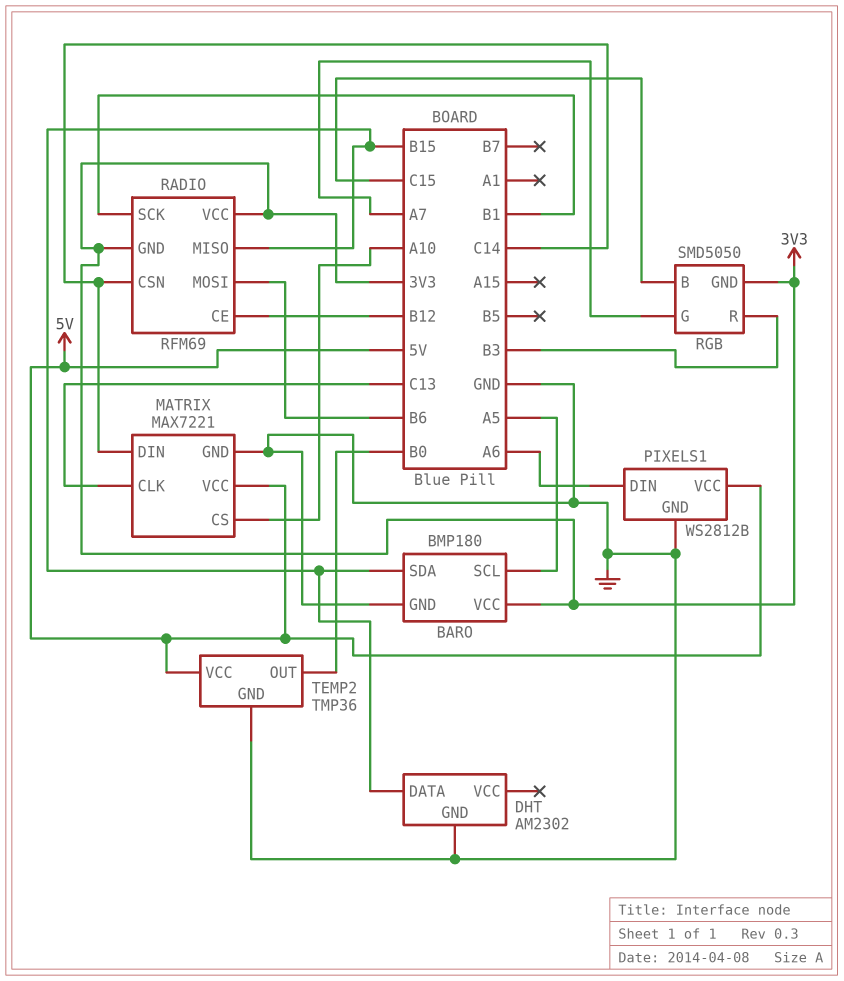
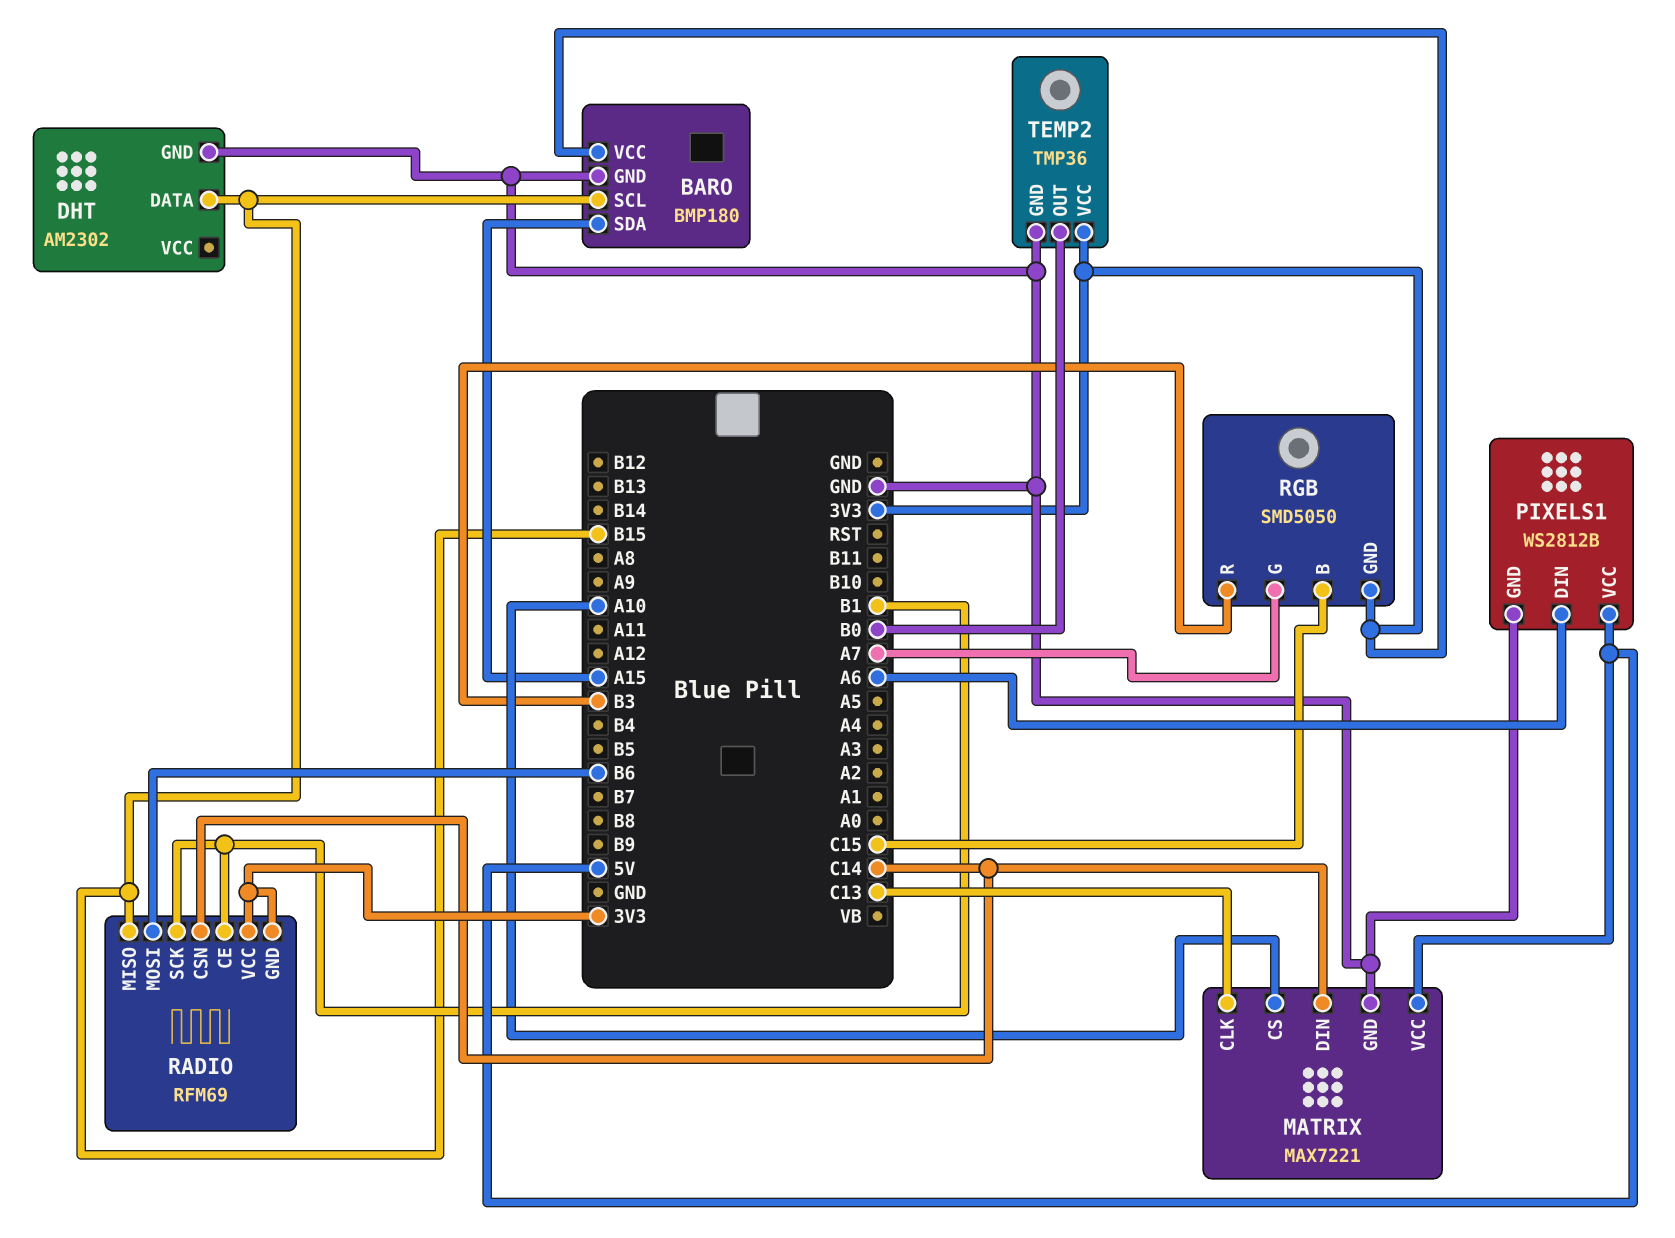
BARO pin SCL: A5 -> B15
BARO pin SDA: B15 -> A15
RADIO pin CE: B12 -> B1
TEMP2 pin VCC: 5V -> 3V3

